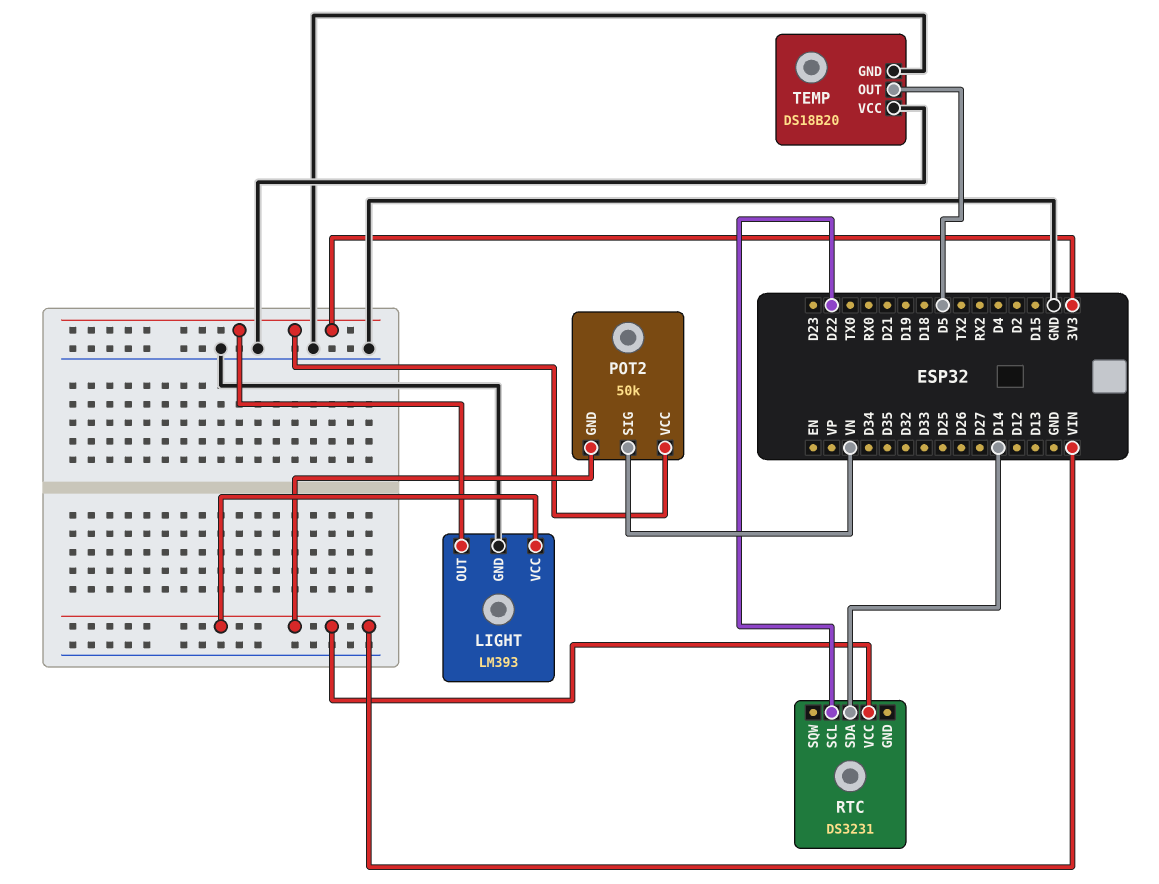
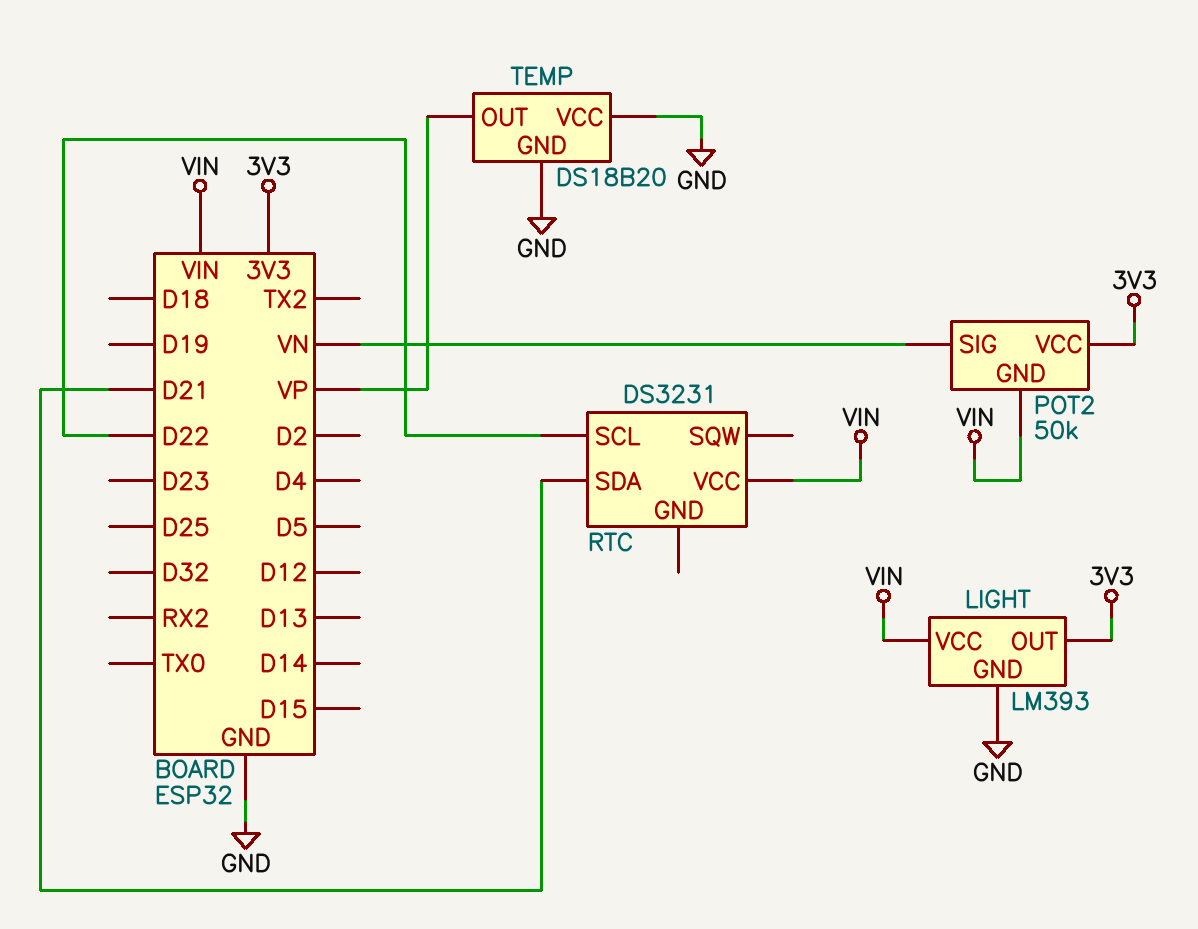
RTC pin SDA: D14 -> D21
TEMP pin OUT: D5 -> VP

